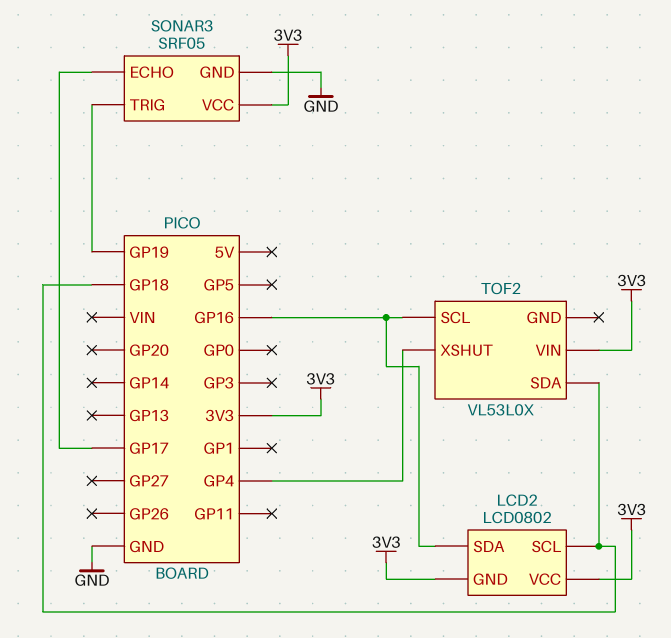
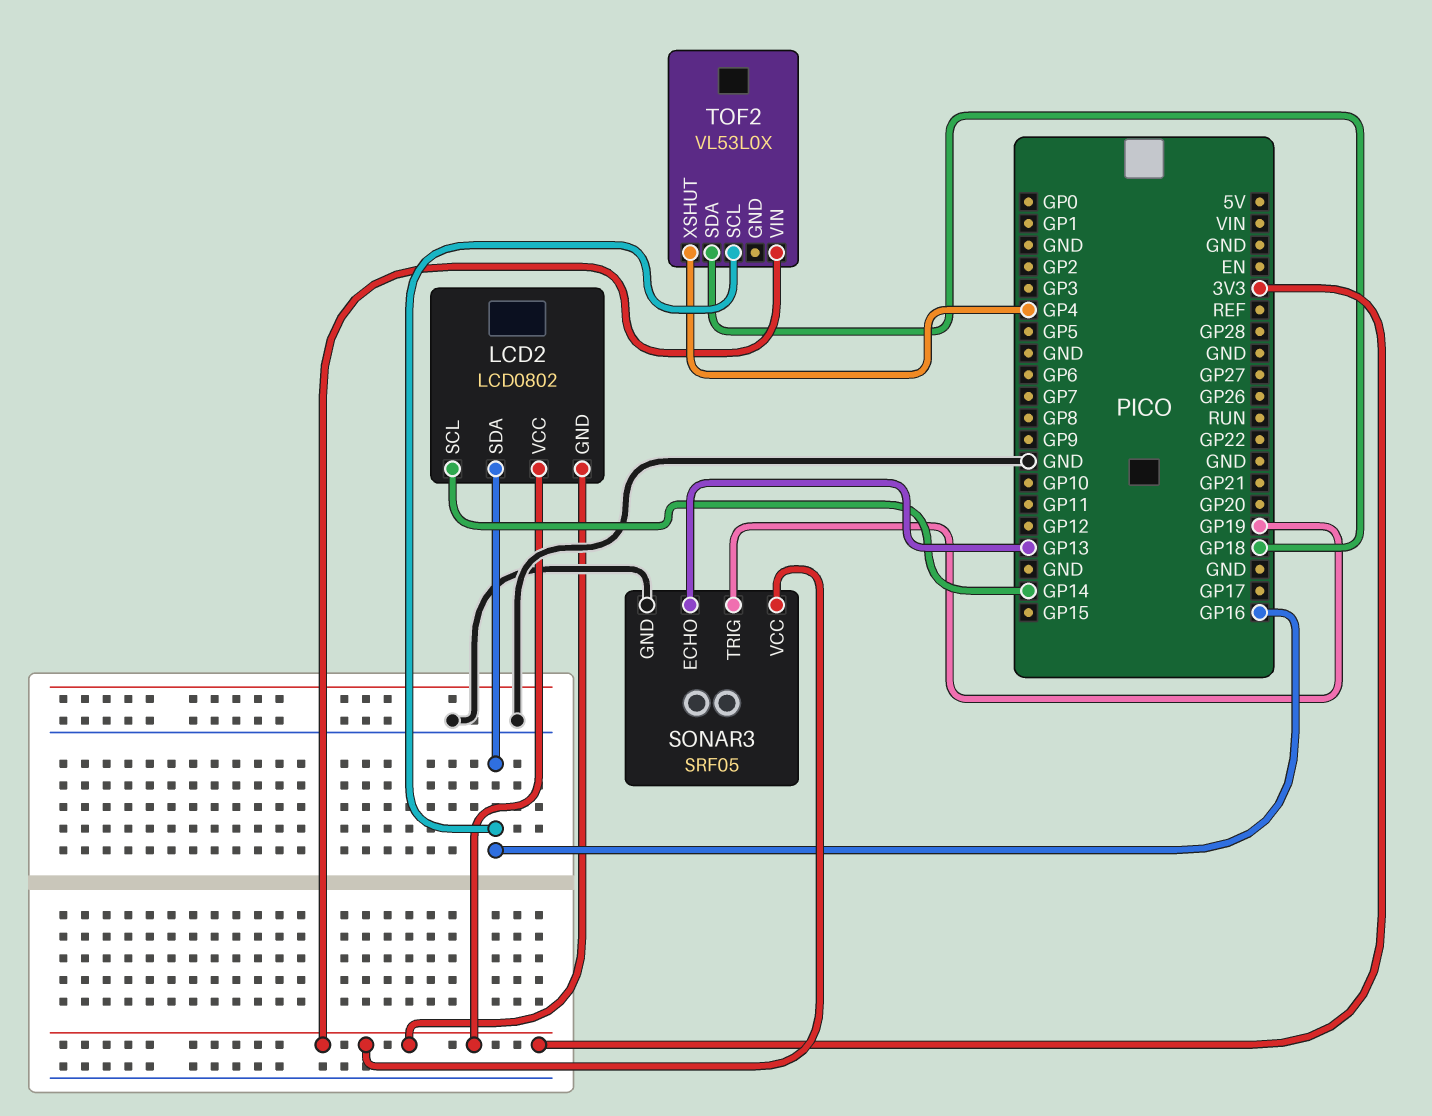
LCD2 pin SCL: GP18 -> GP14
SONAR3 pin ECHO: GP17 -> GP13

